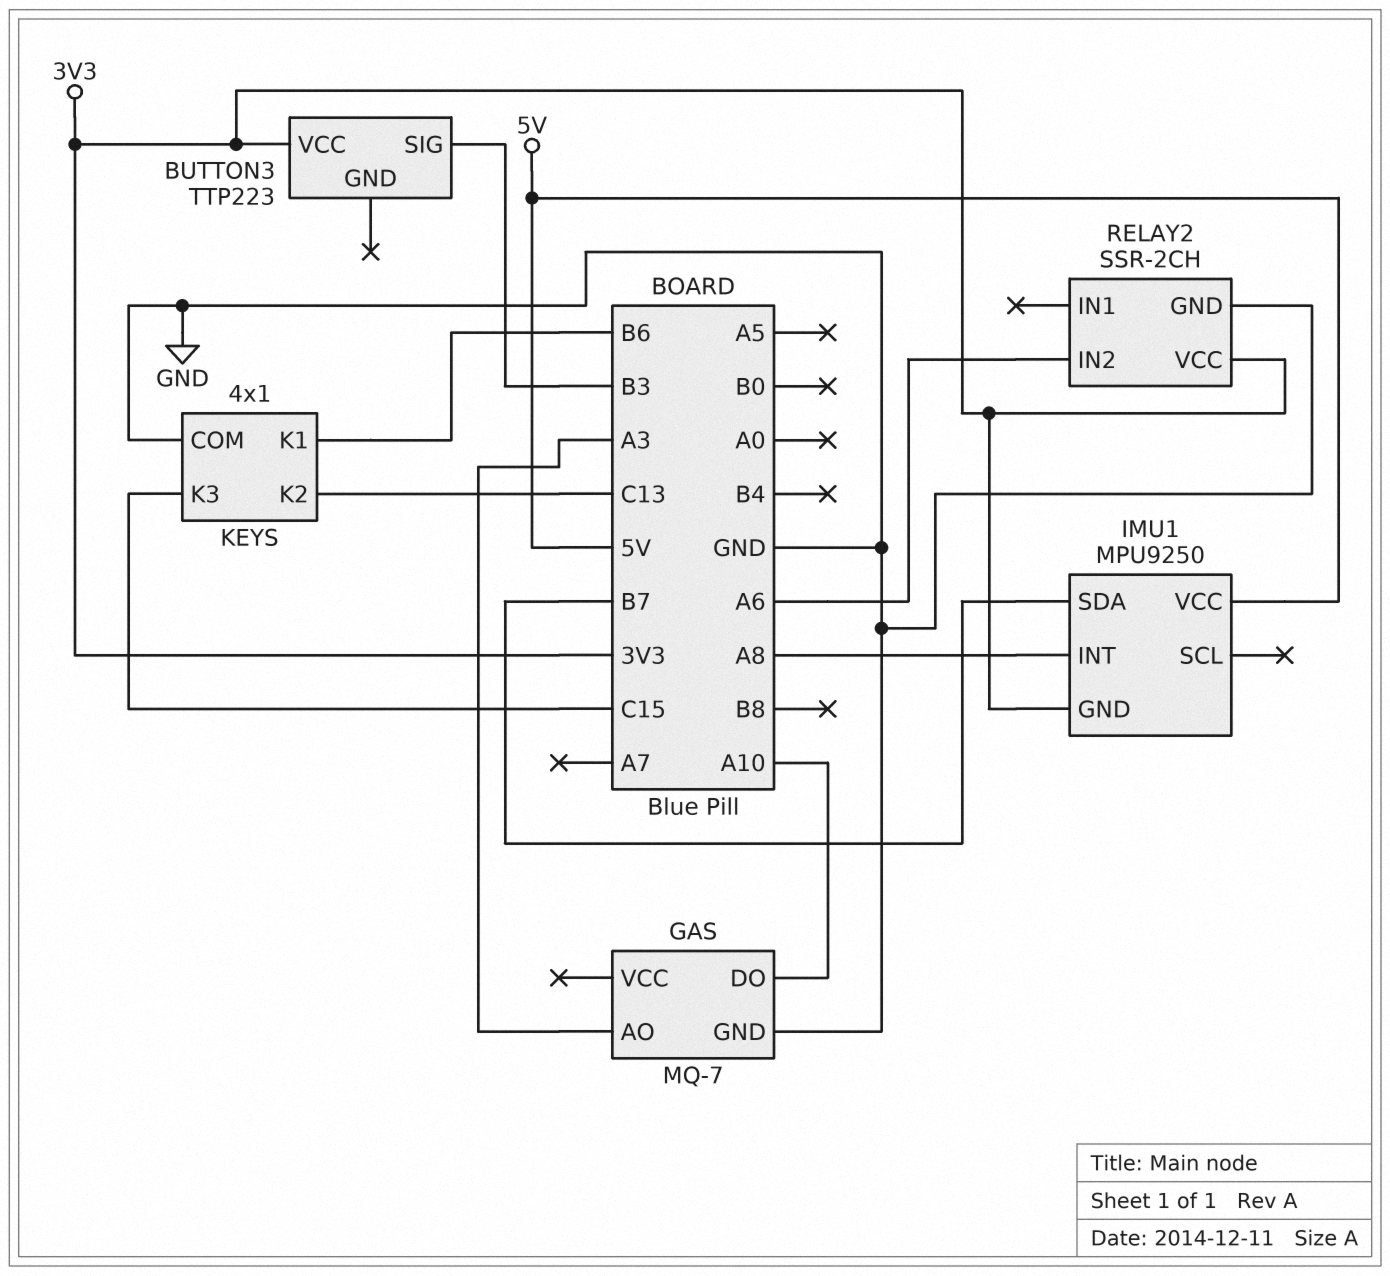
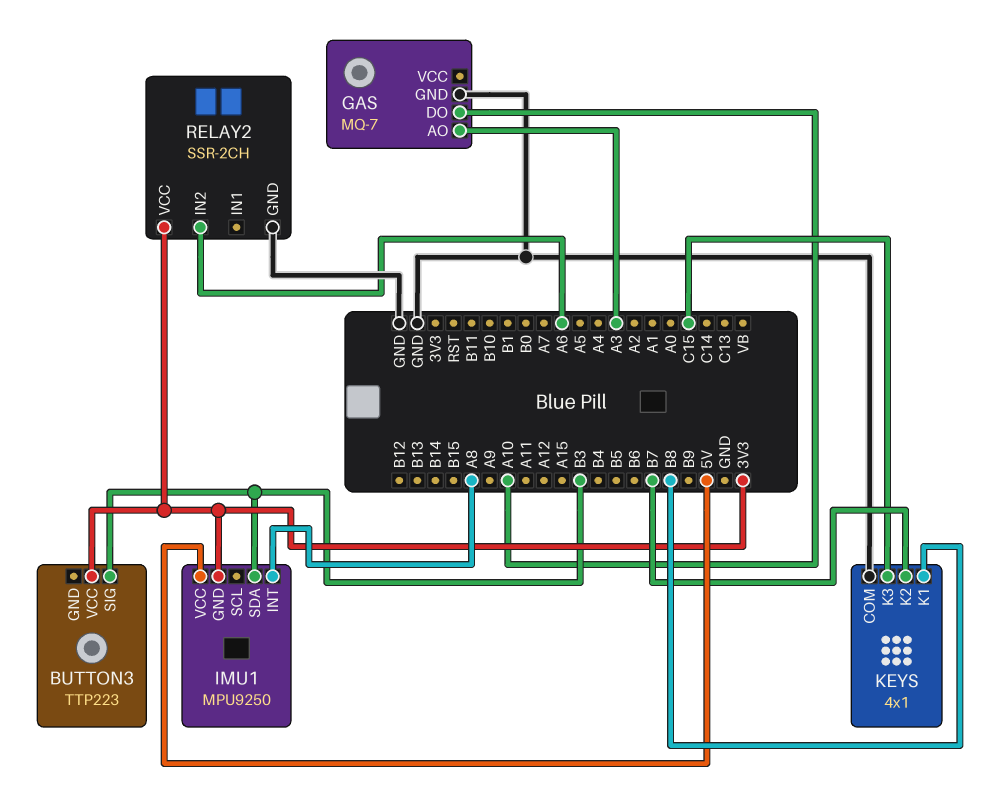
IMU1 pin SDA: B7 -> B3
KEYS pin K1: B6 -> B8
KEYS pin K2: C13 -> B7

